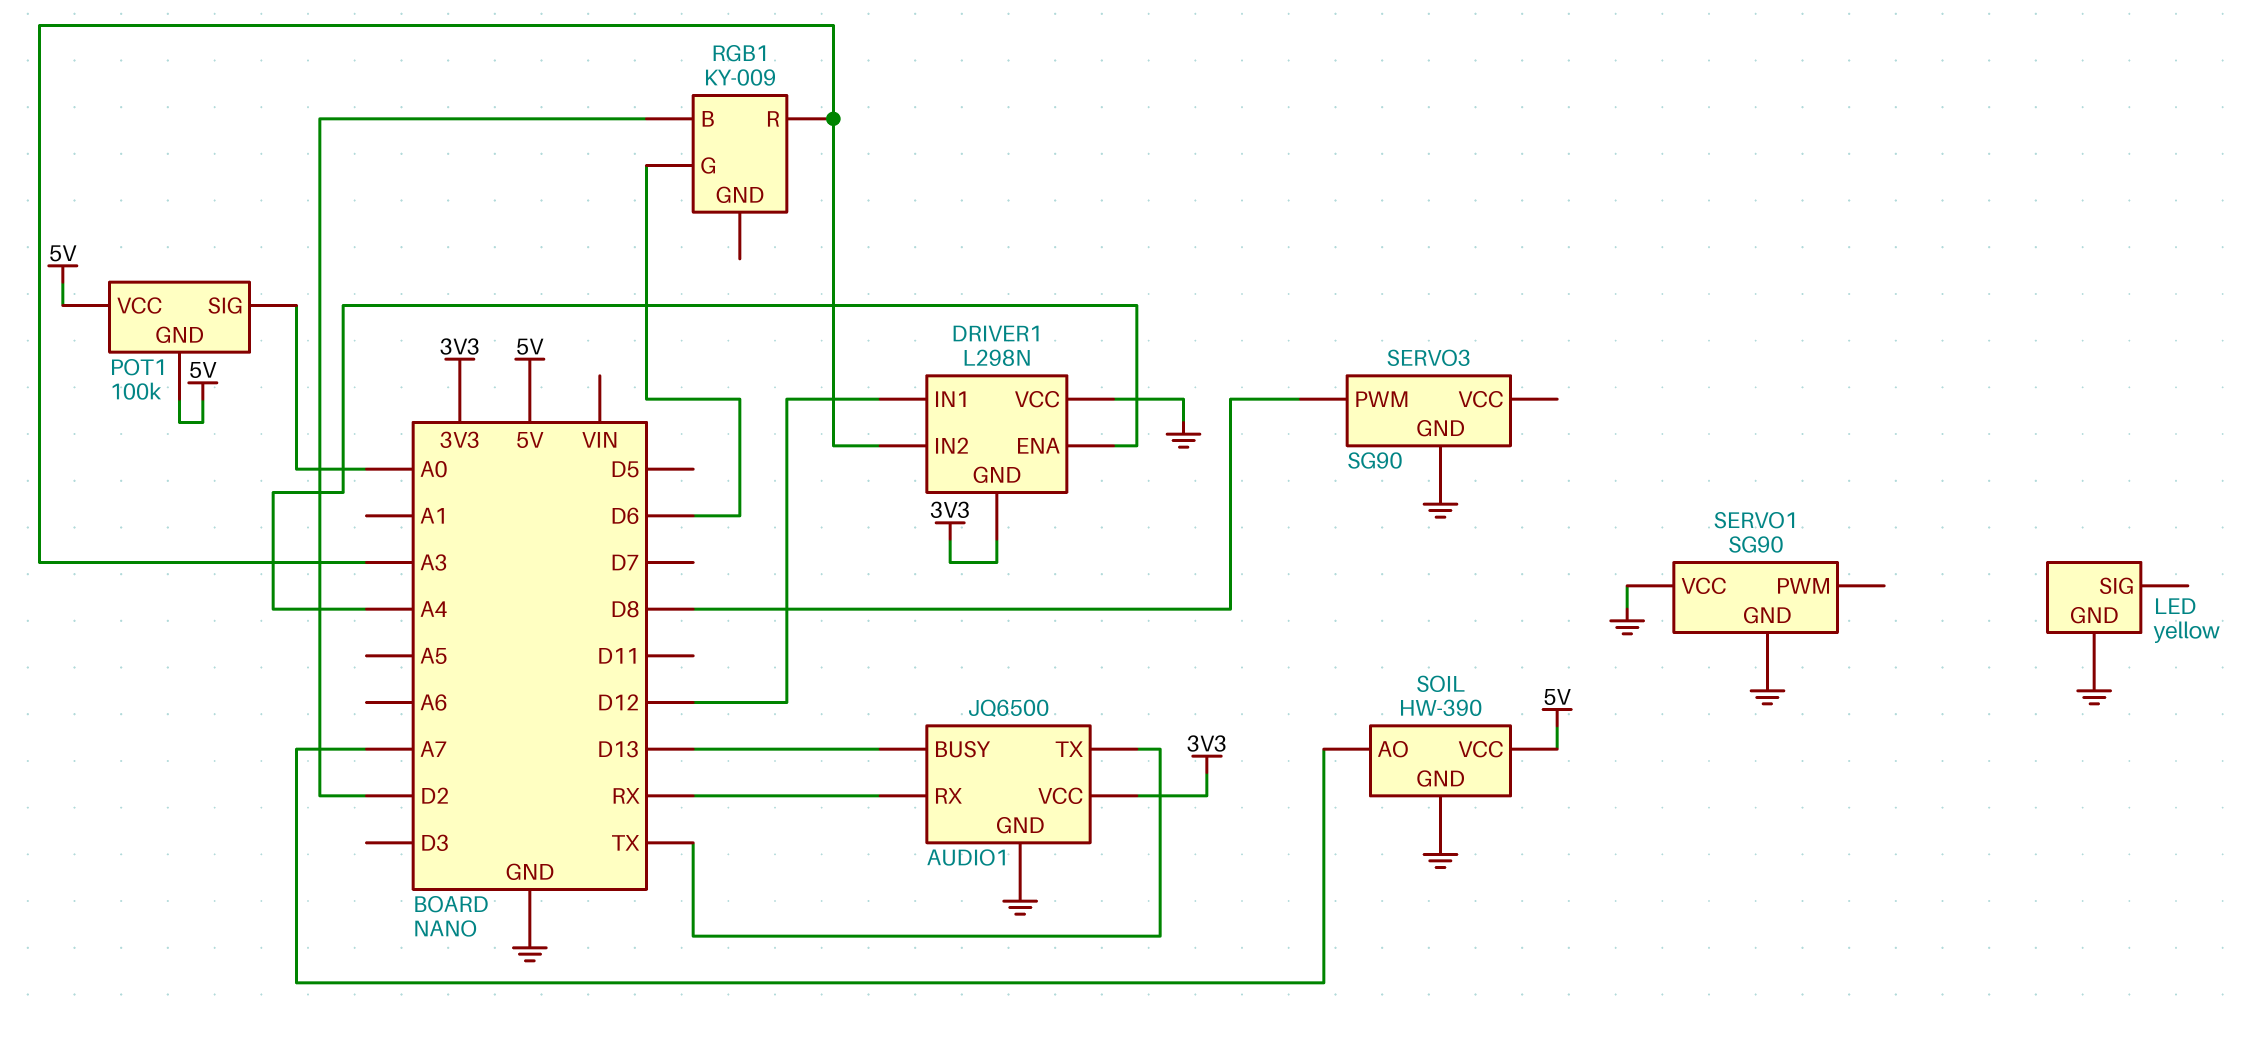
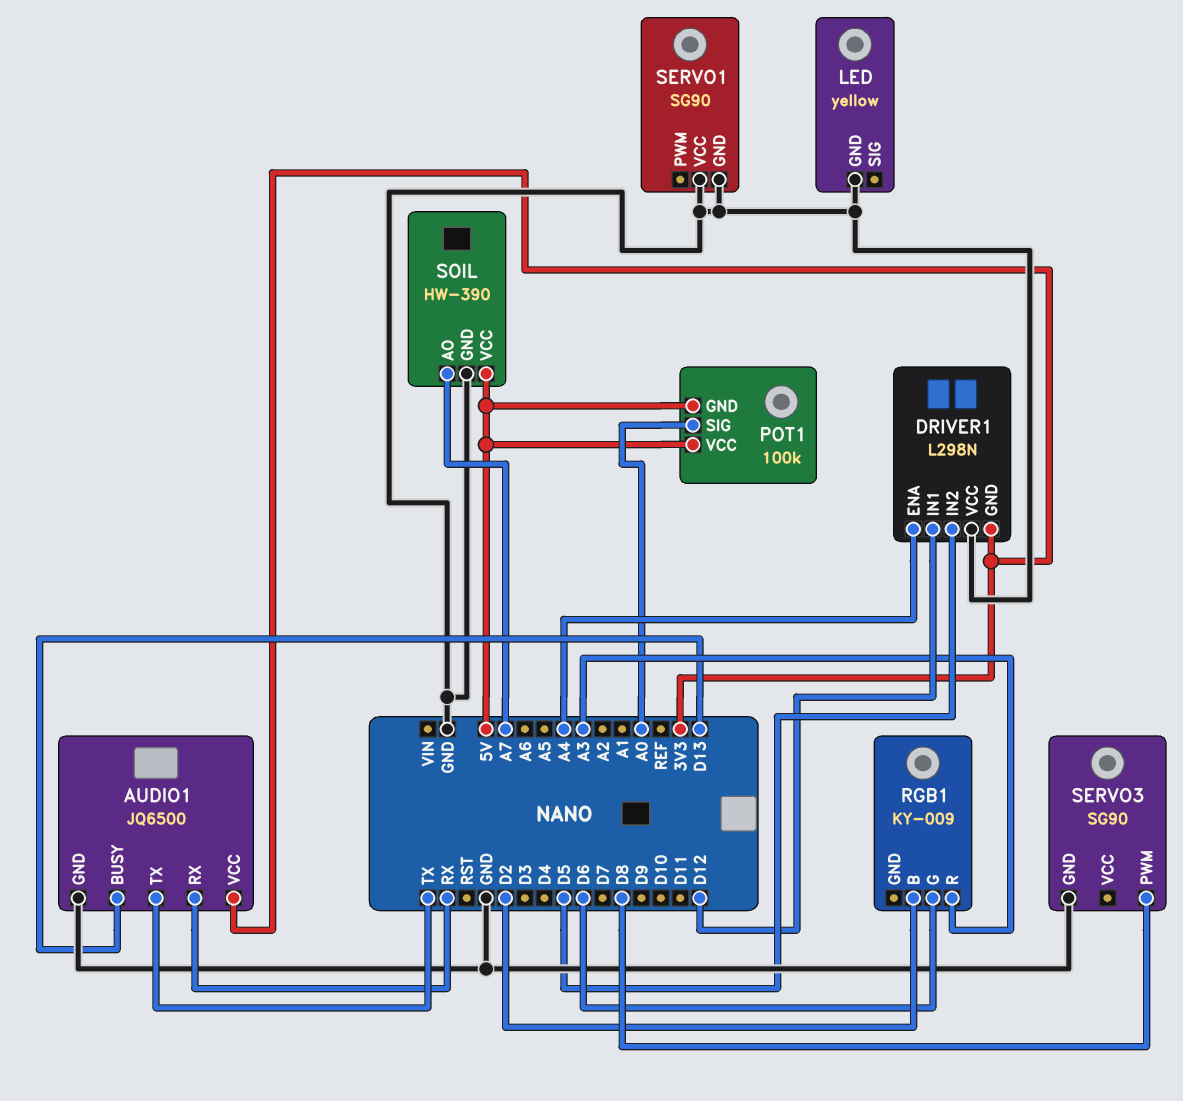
DRIVER1 pin IN2: A3 -> D5

